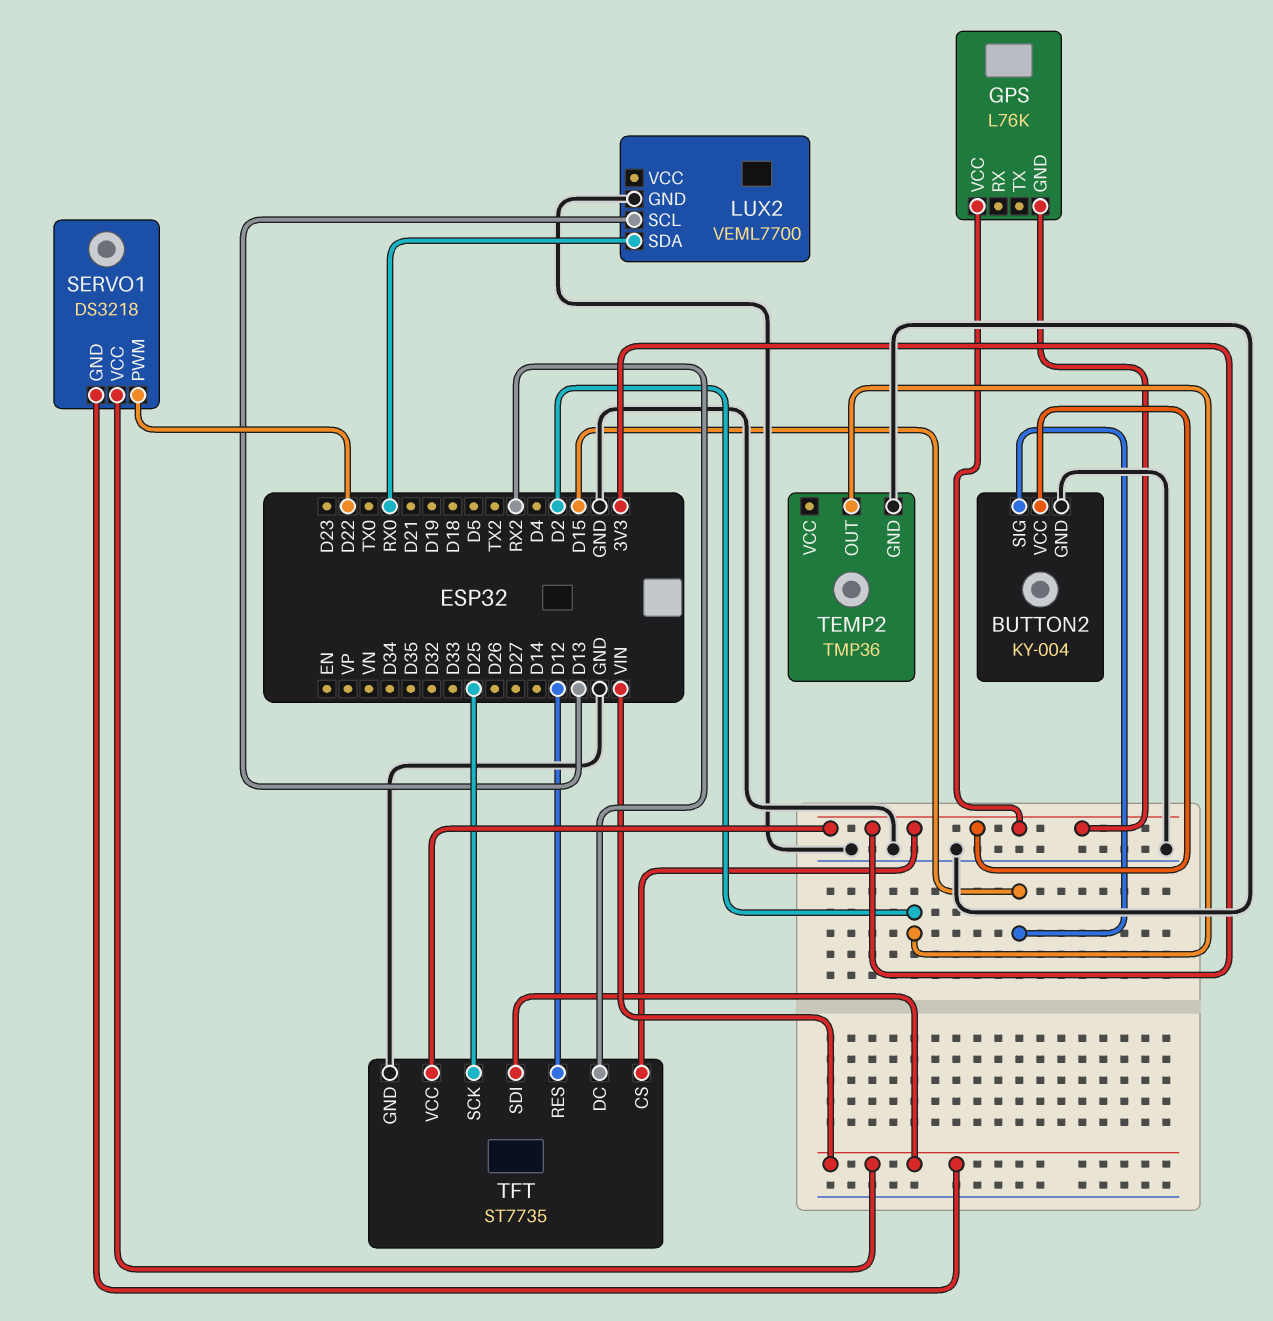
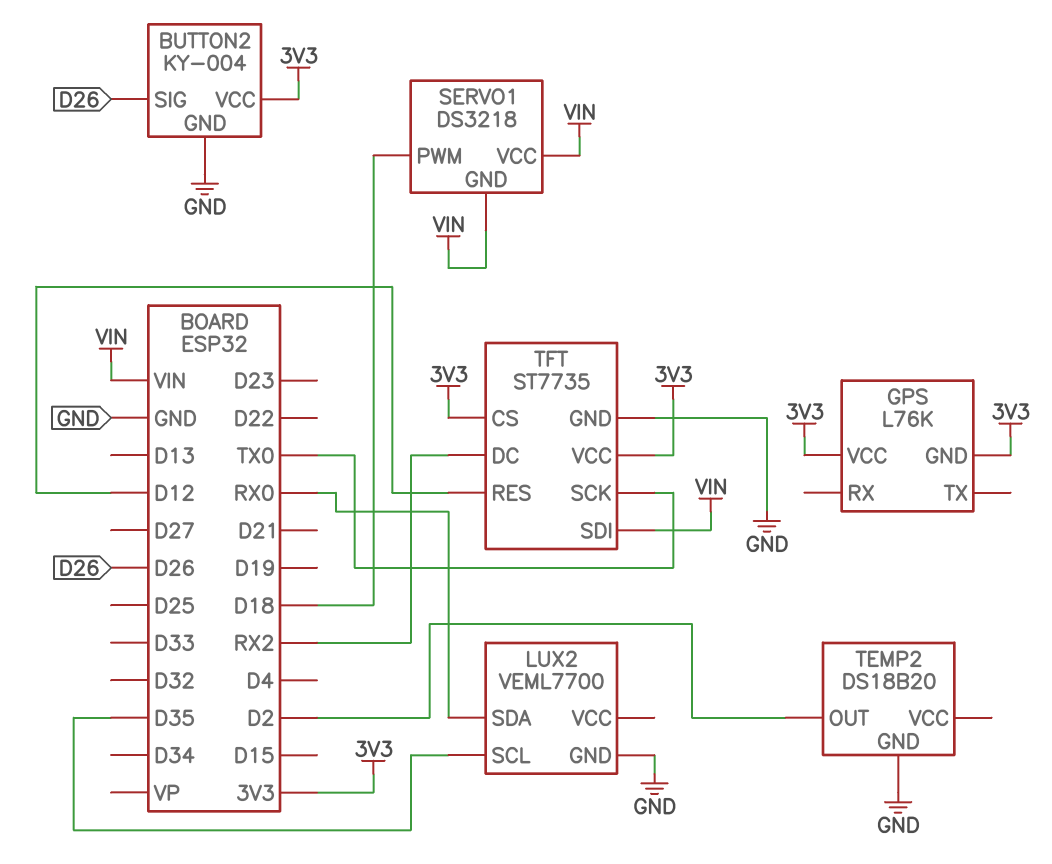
BUTTON2 pin SIG: D15 -> D26
LUX2 pin SCL: D13 -> D35
SERVO1 pin PWM: D22 -> D18
TEMP2: TMP36 -> DS18B20
TFT pin SCK: D25 -> TX0

